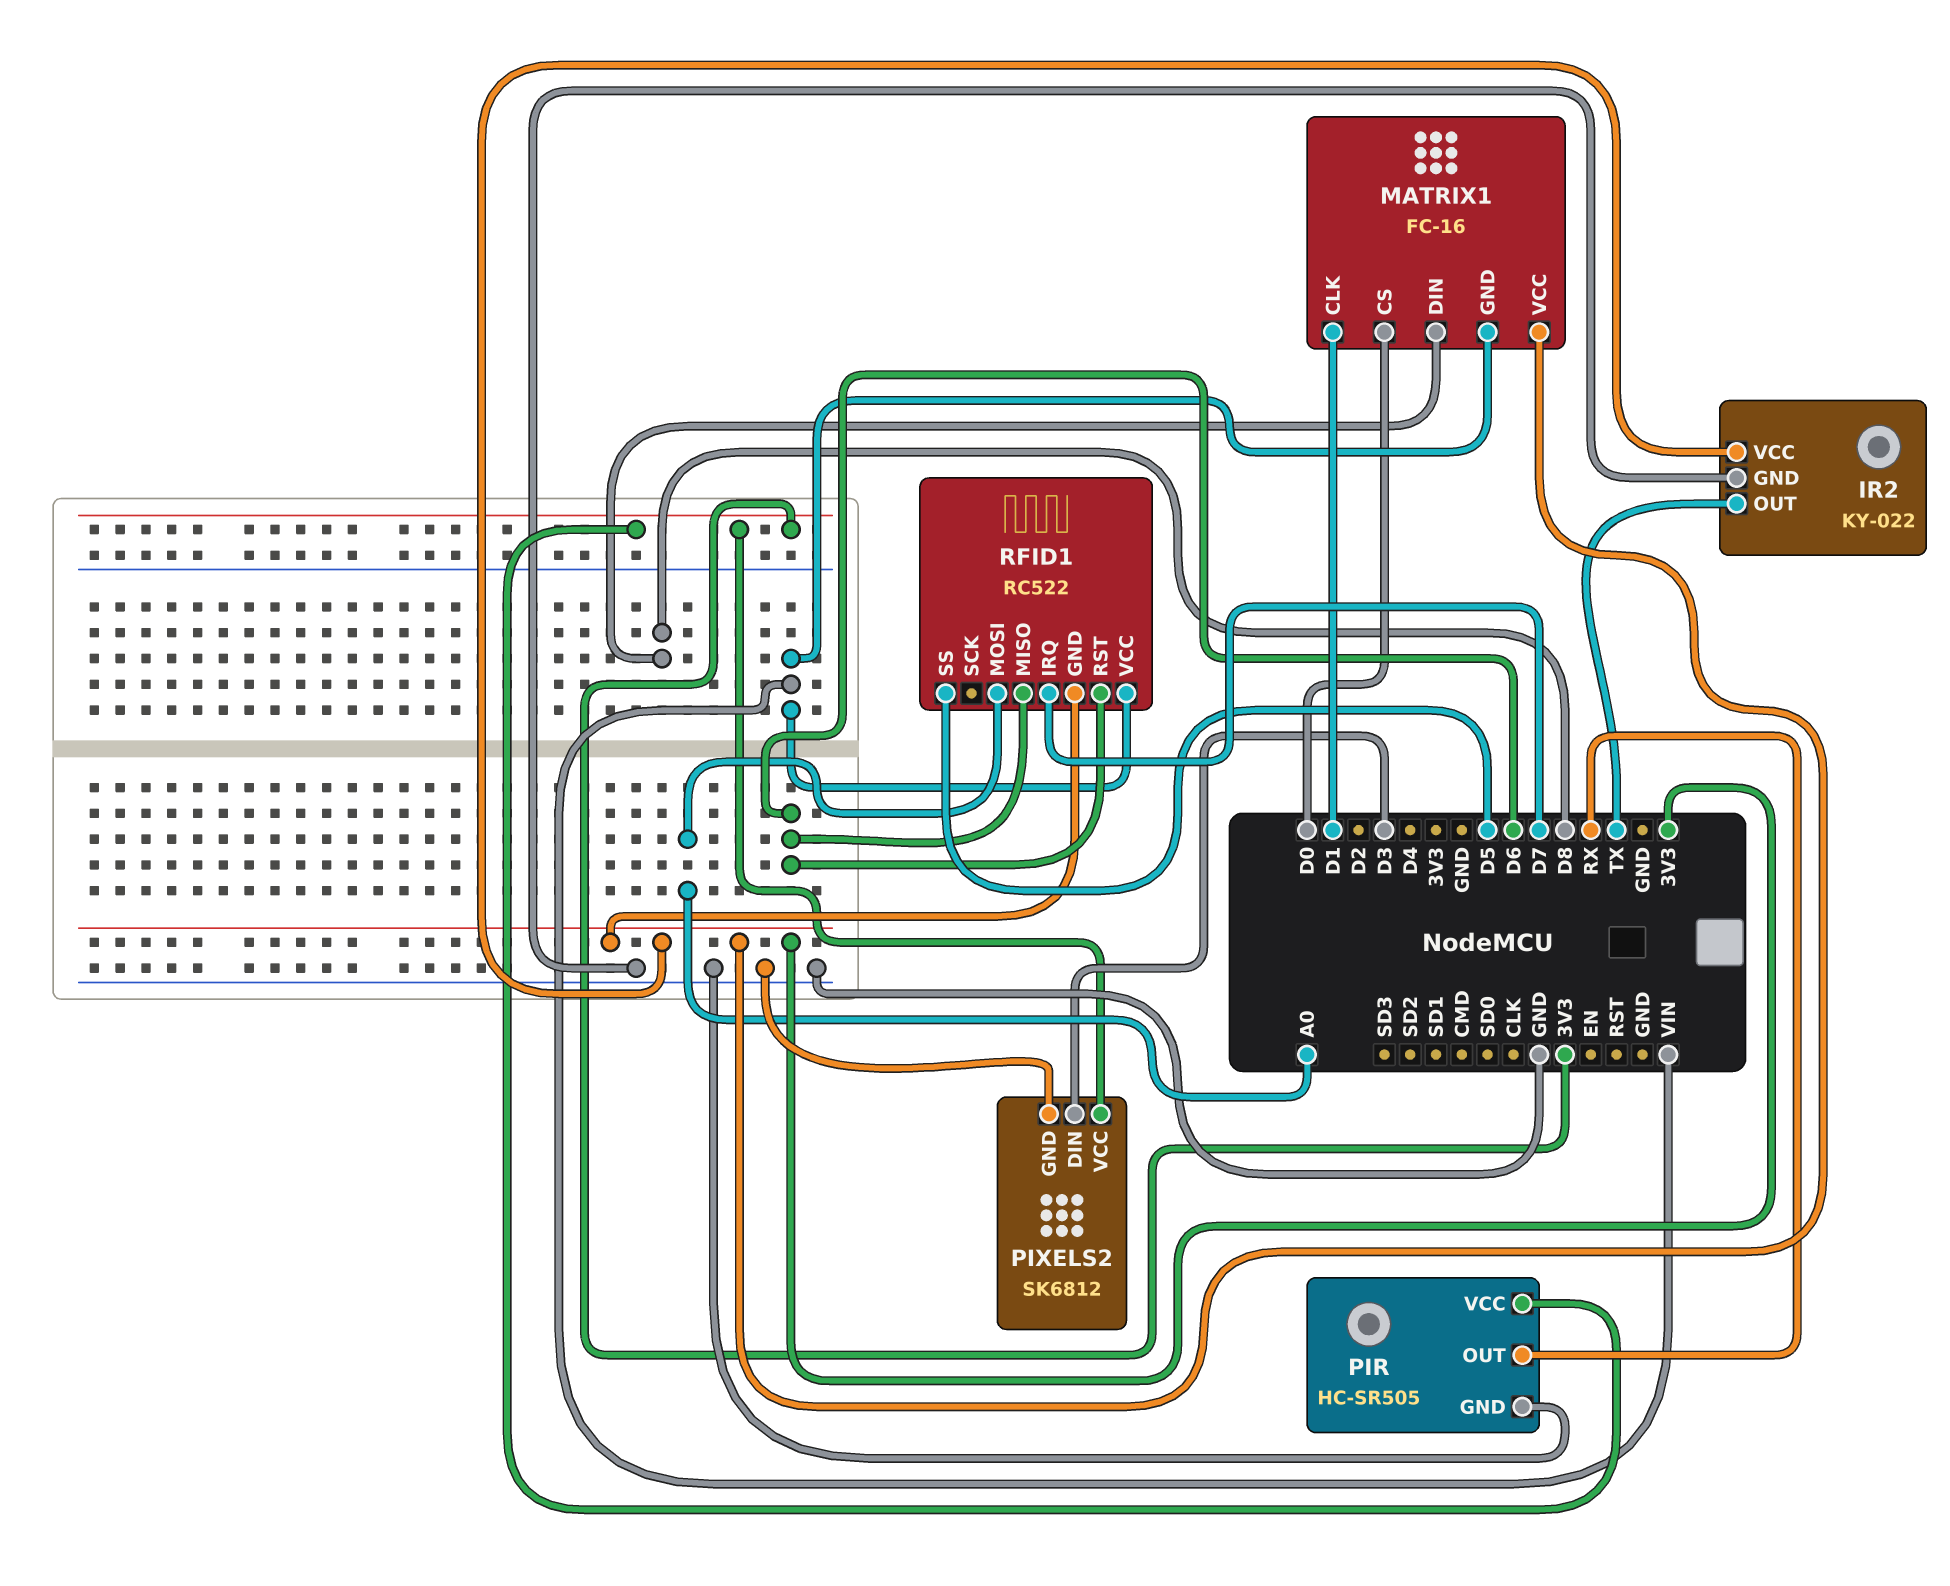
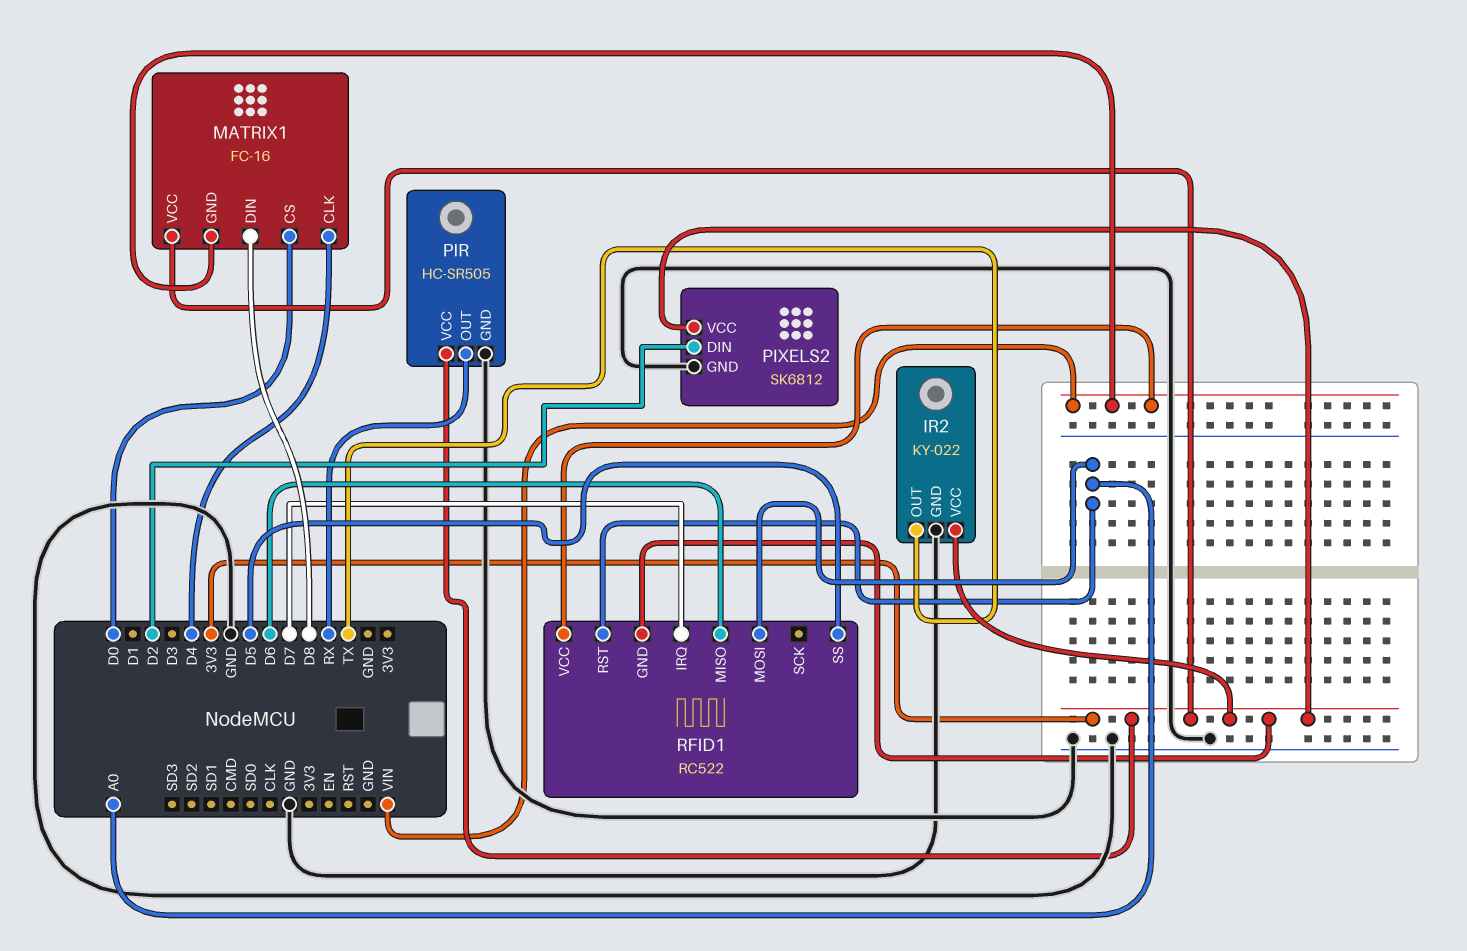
MATRIX1 pin CLK: D1 -> D4
PIXELS2 pin DIN: D3 -> D2
RFID1 pin RST: D6 -> A0

